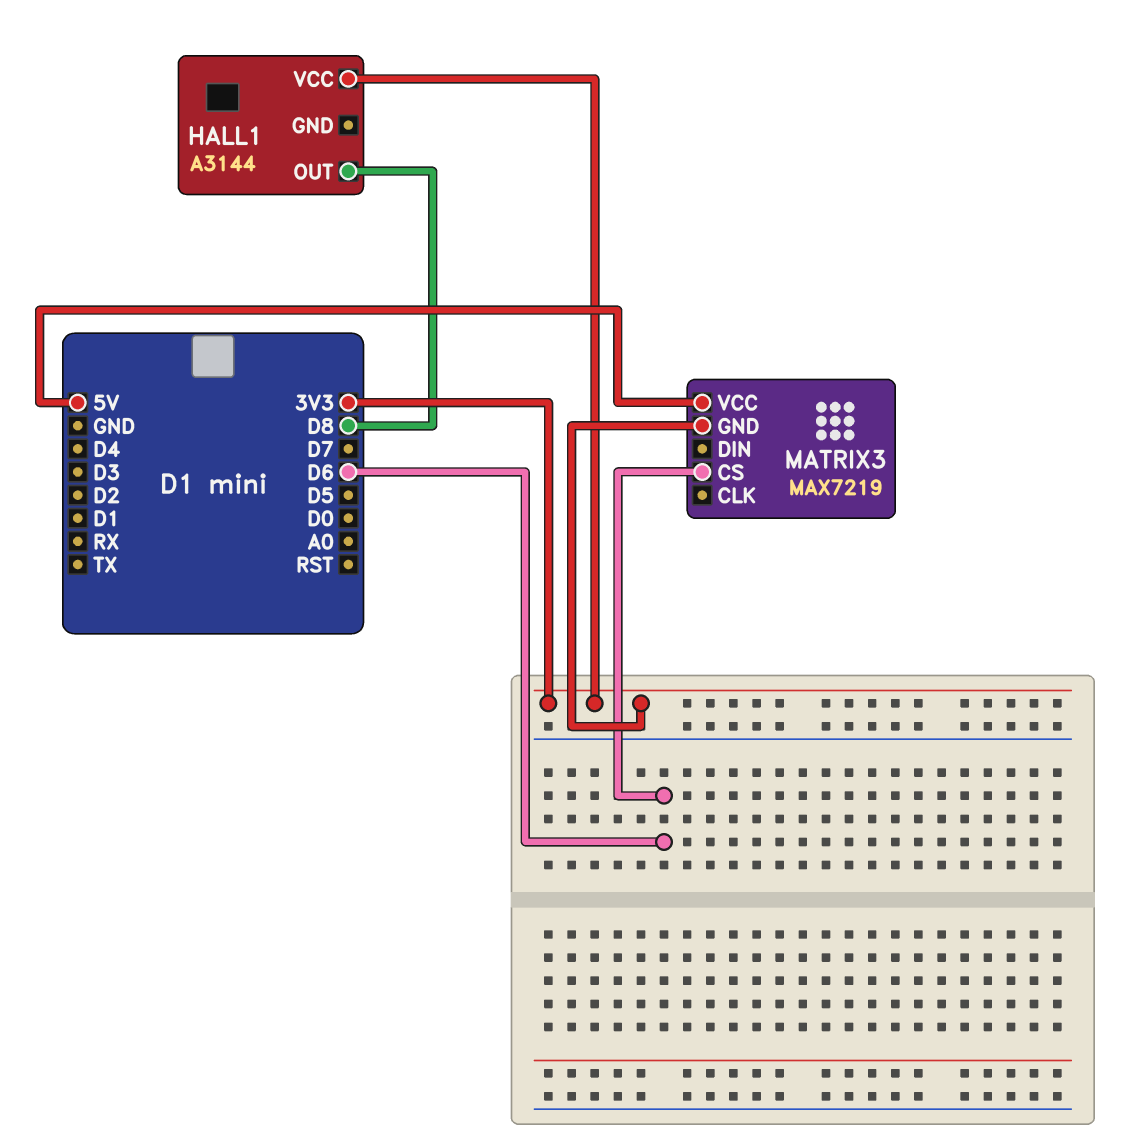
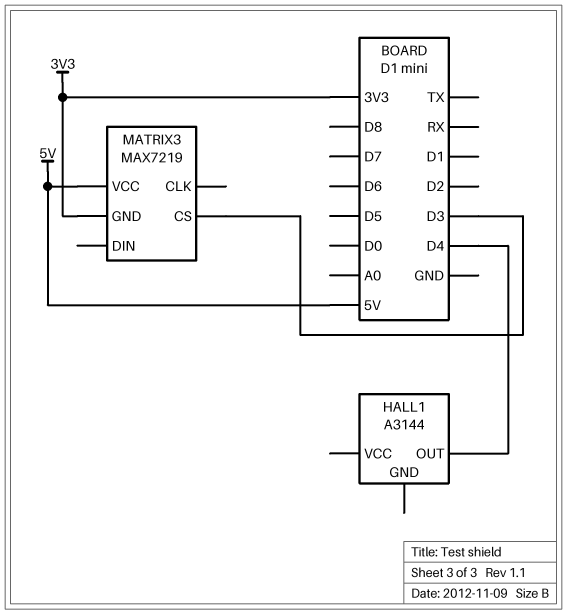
HALL1 pin OUT: D8 -> D4
HALL1 pin VCC: 3V3 -> none
MATRIX3 pin CS: D6 -> D3

